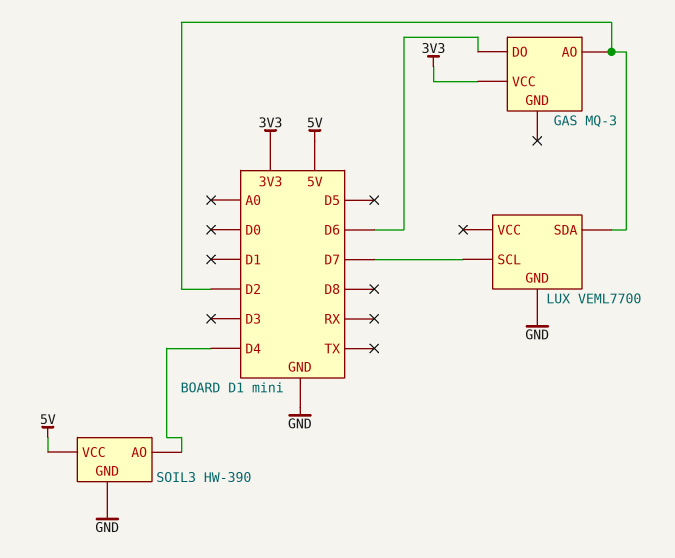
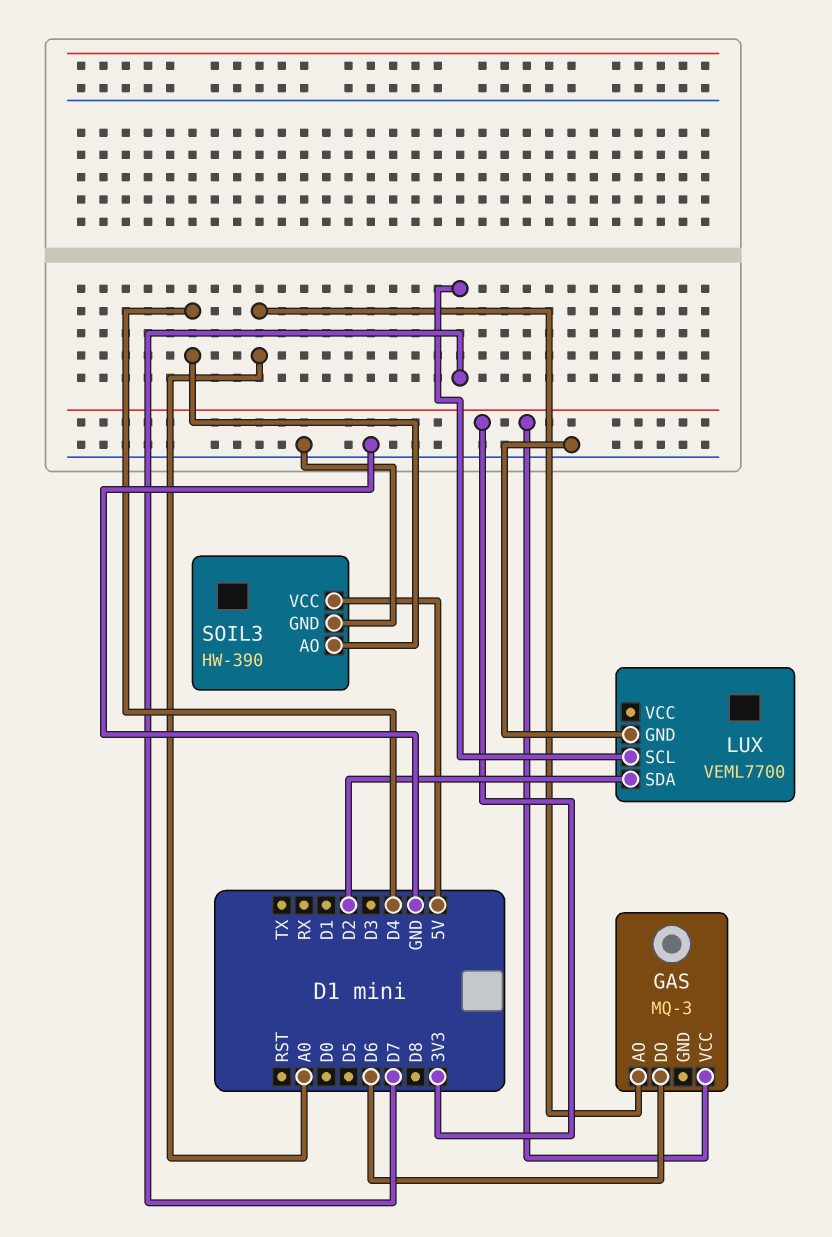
GAS pin AO: D2 -> A0

